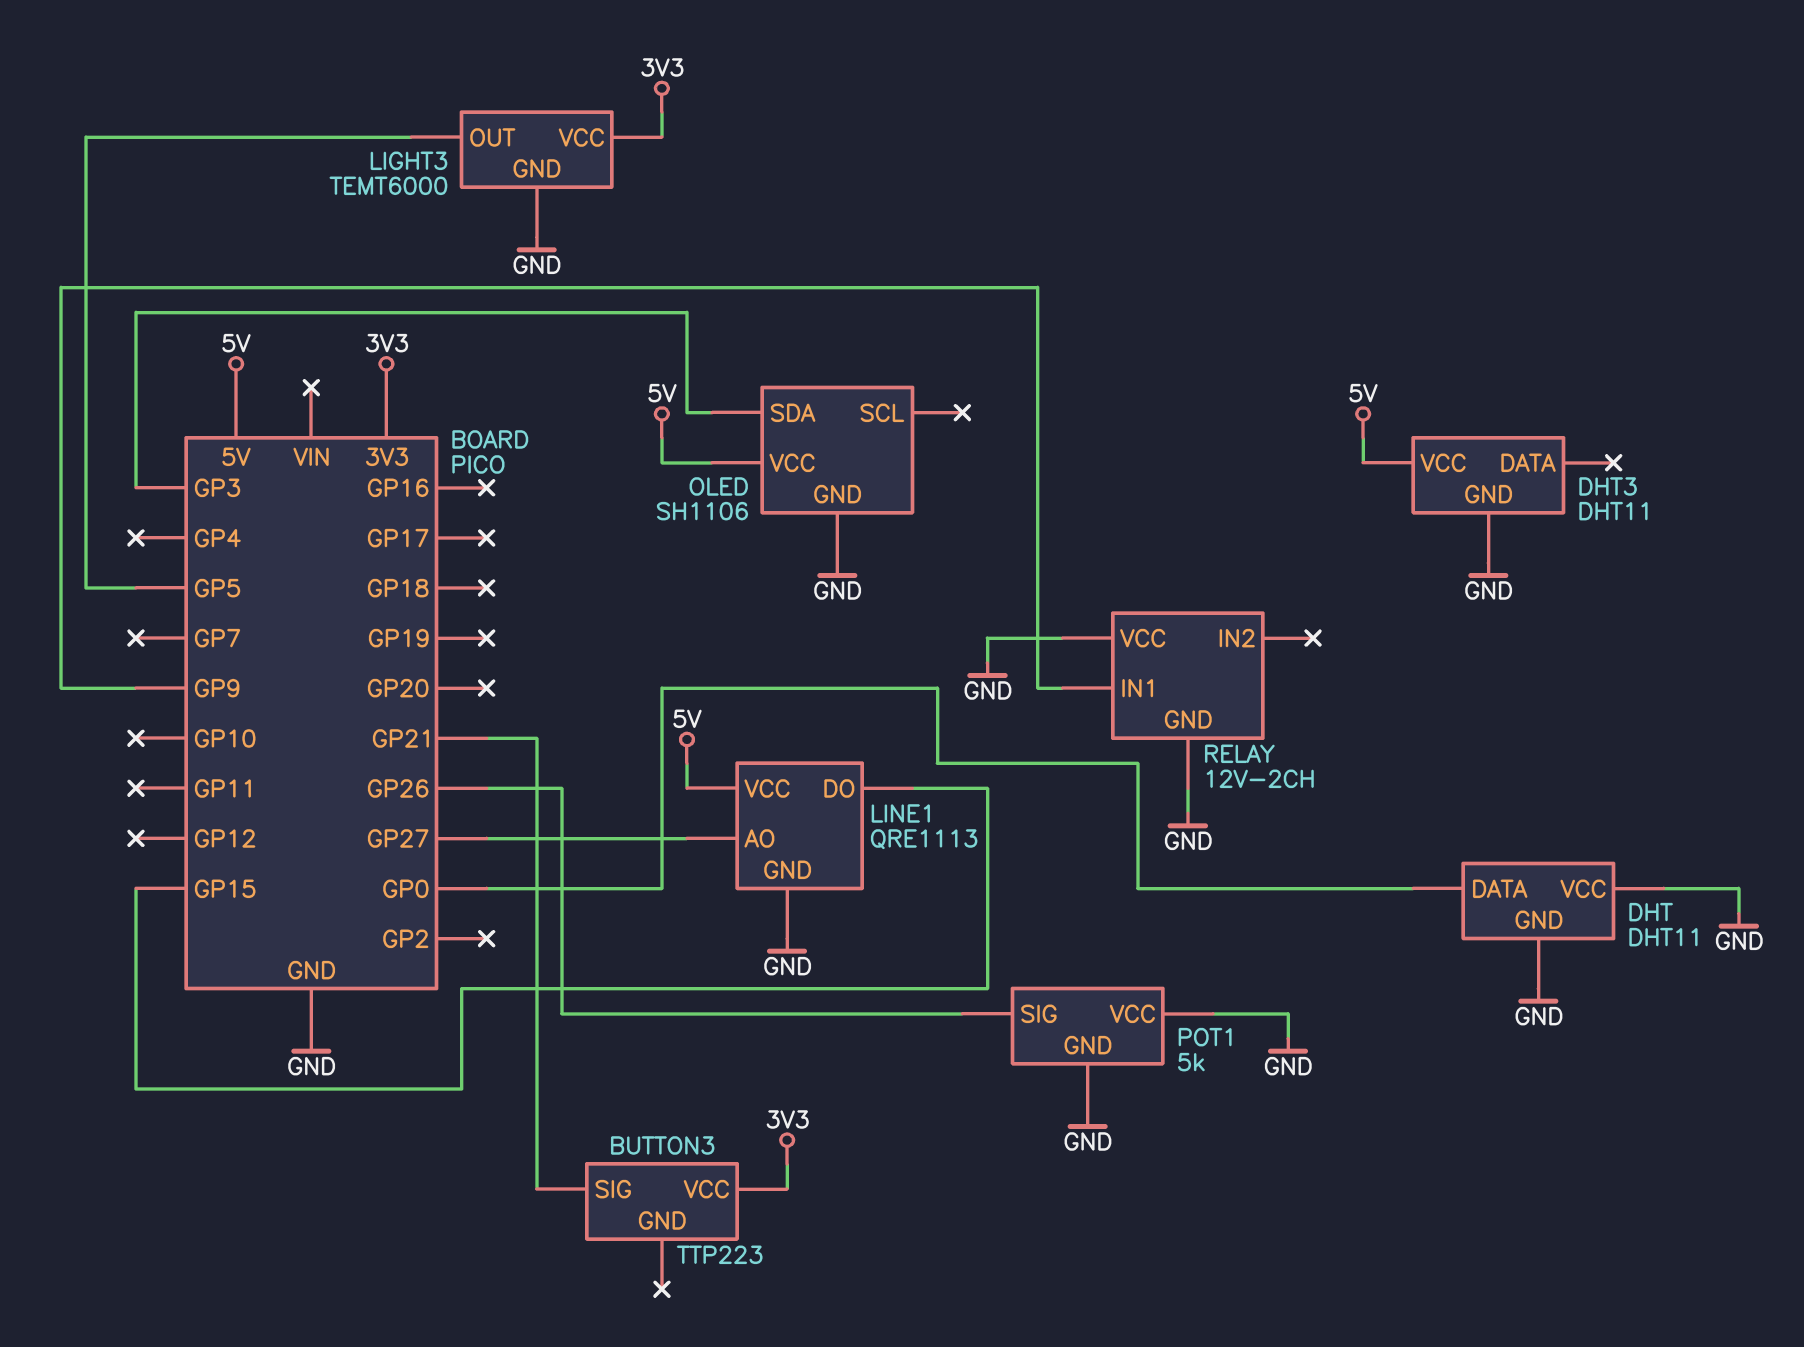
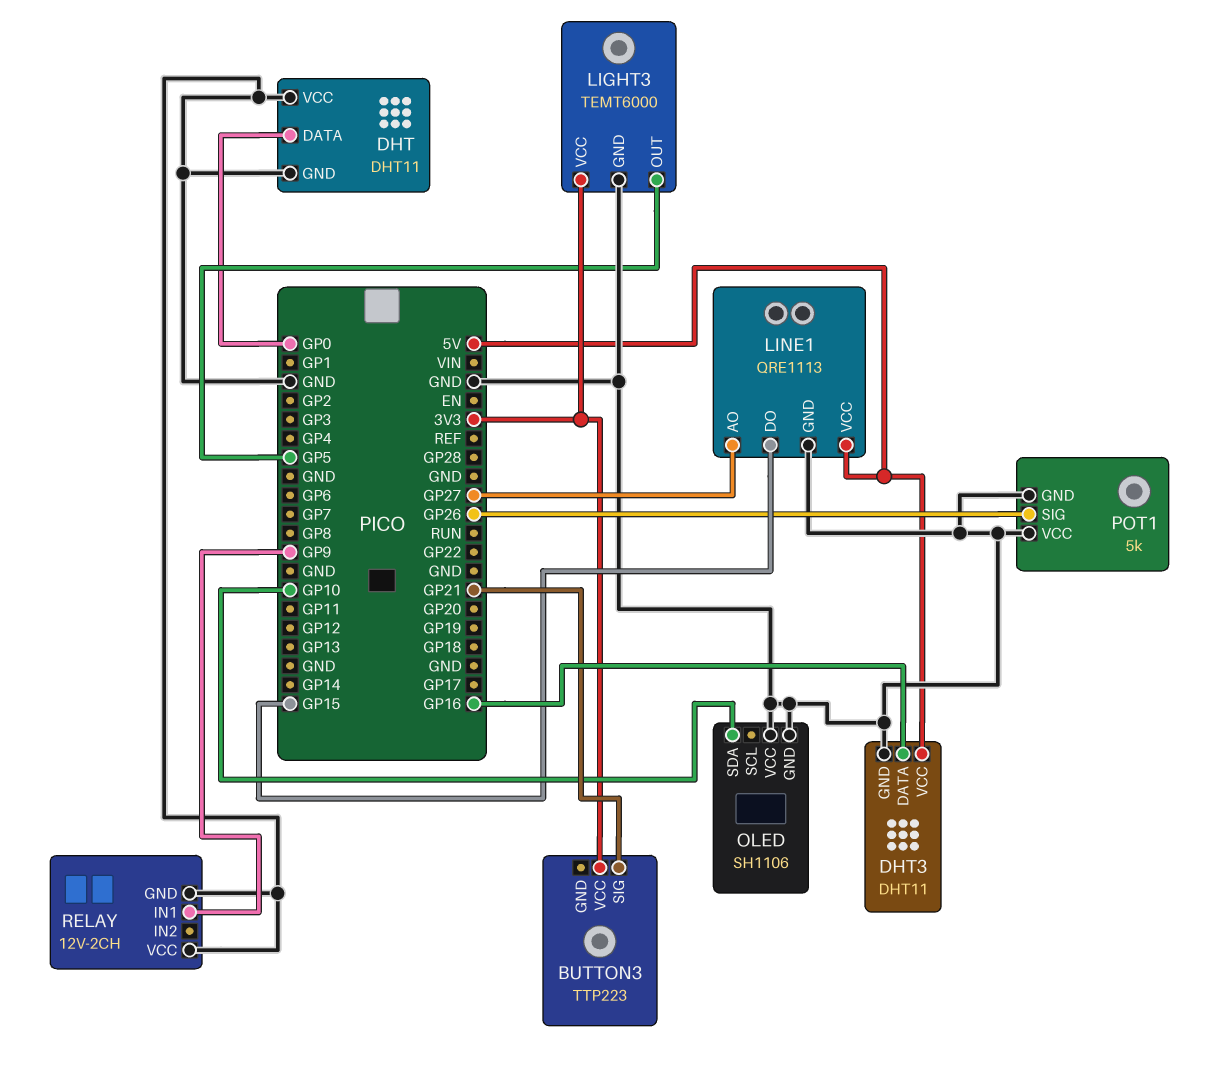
DHT3 pin DATA: none -> GP16
OLED pin SDA: GP3 -> GP10
OLED pin VCC: 5V -> GND

